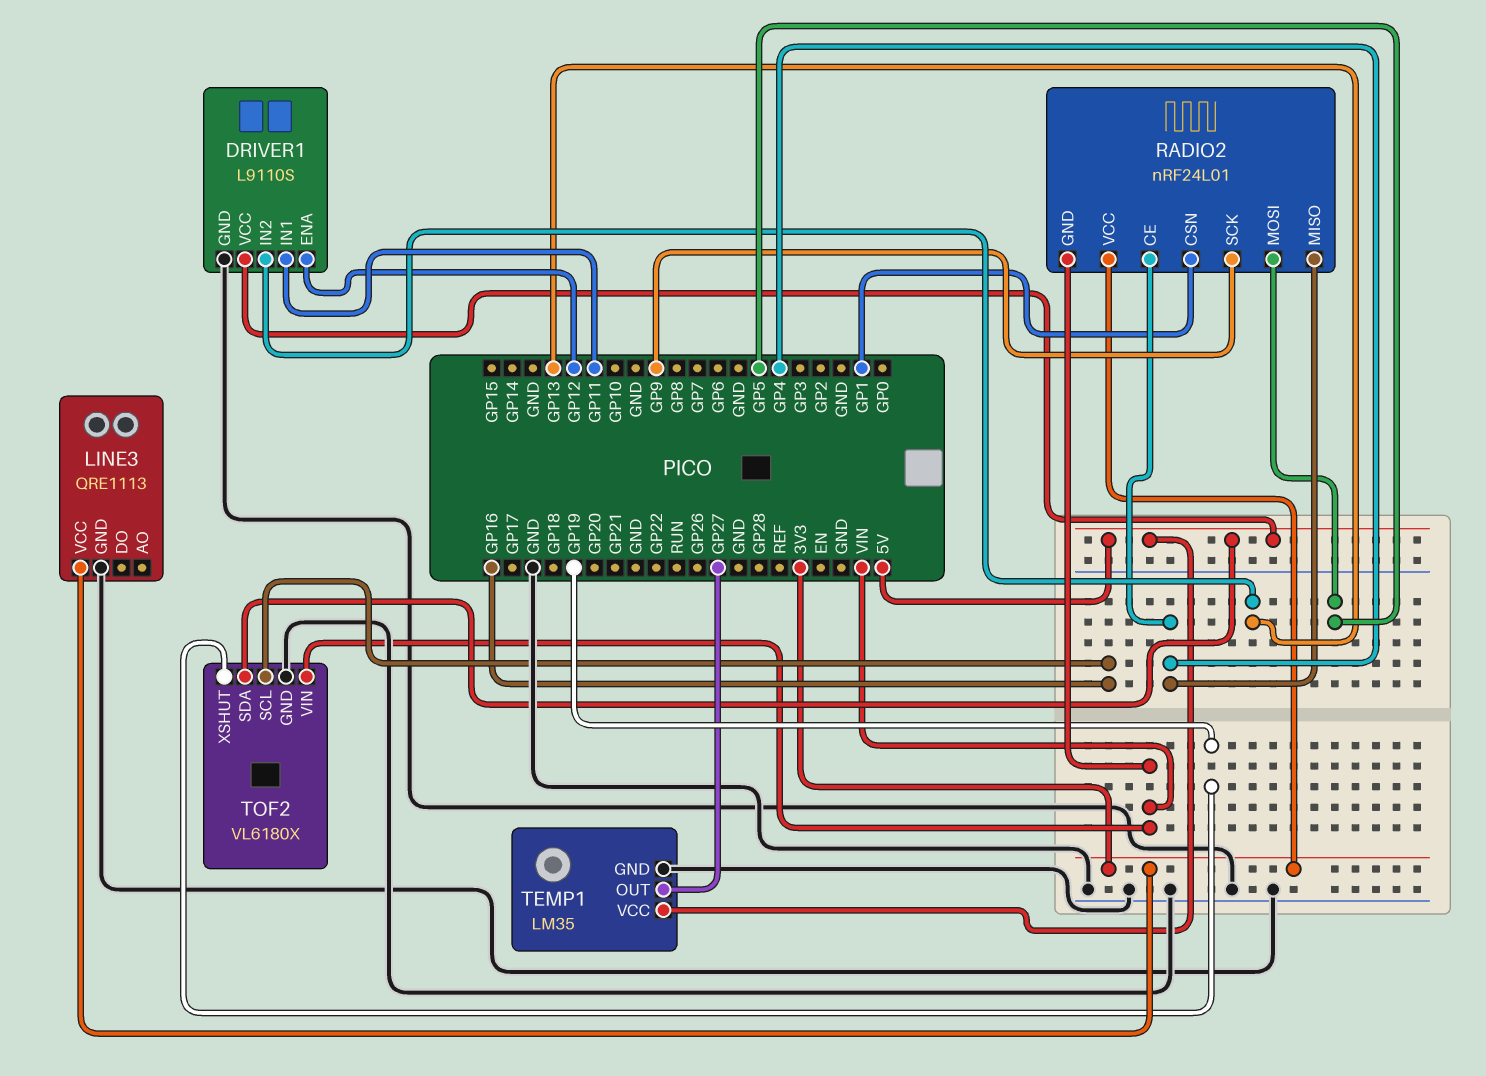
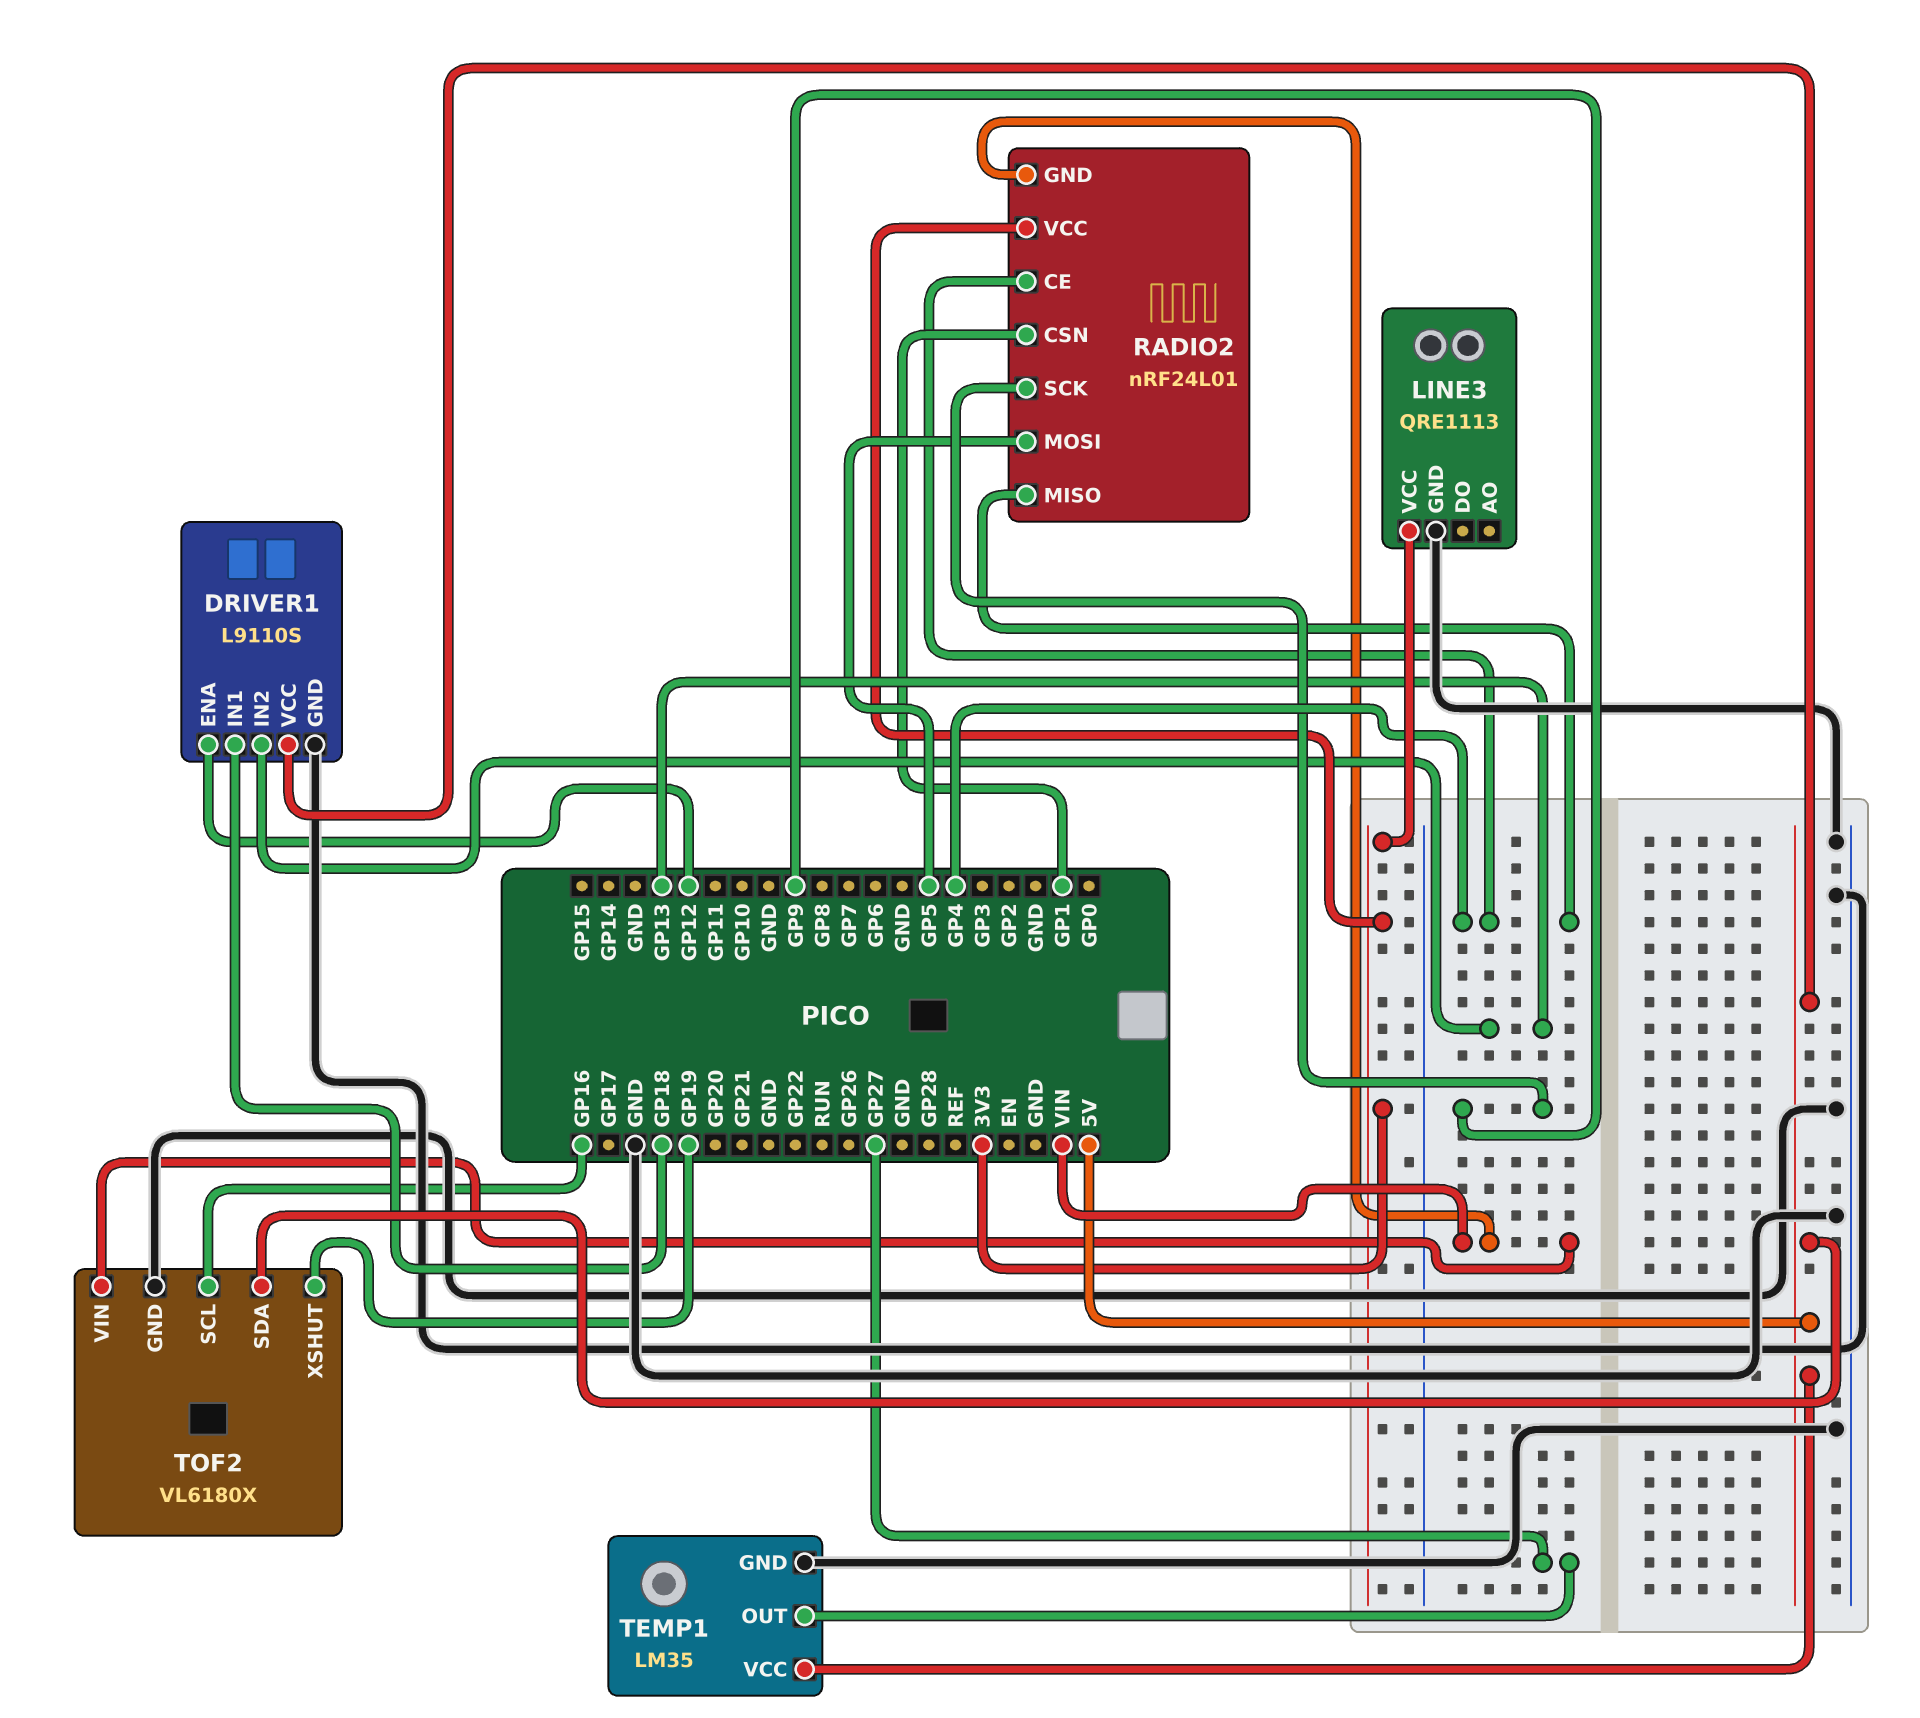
DRIVER1 pin IN1: GP11 -> GP18

